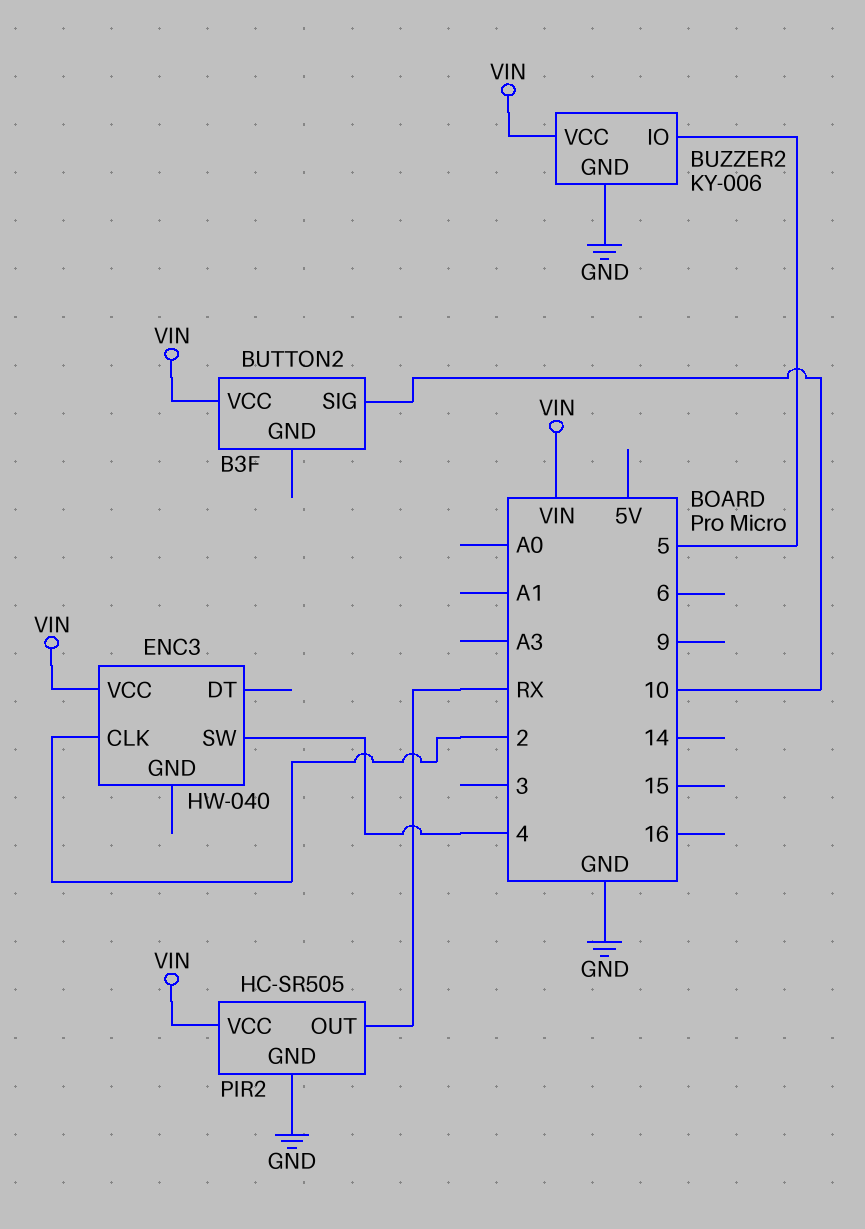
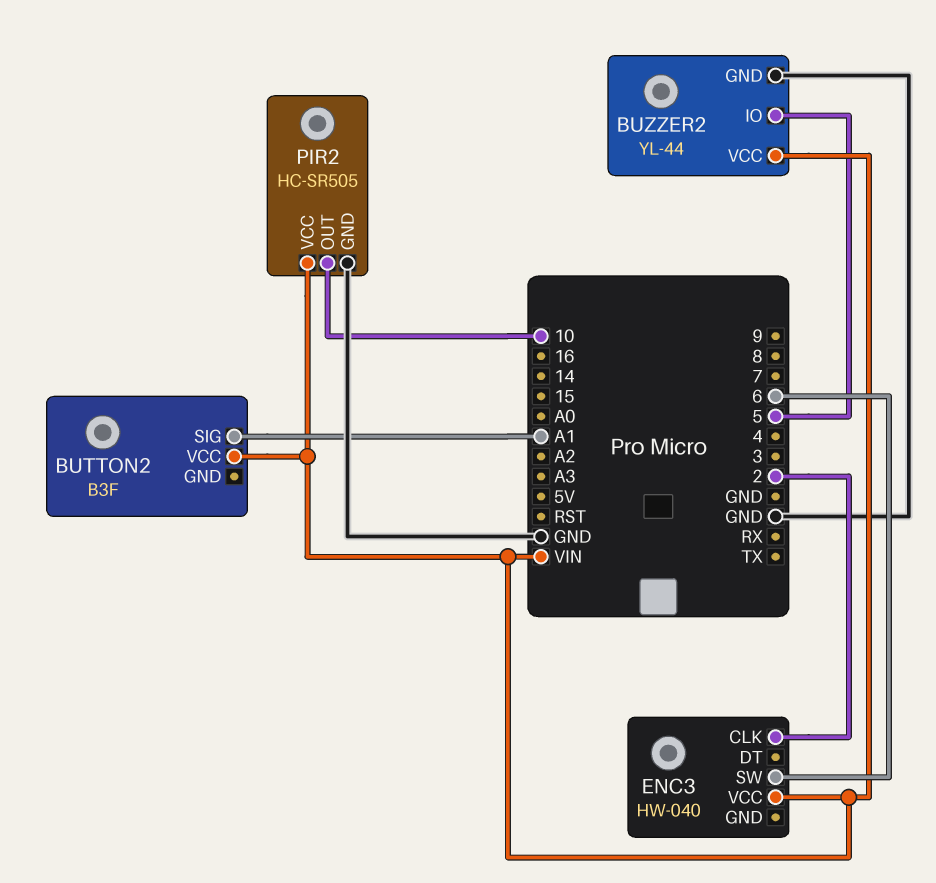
BUTTON2 pin SIG: 10 -> A1
BUZZER2: KY-006 -> YL-44
ENC3 pin SW: 4 -> 6
PIR2 pin OUT: RX -> 10

